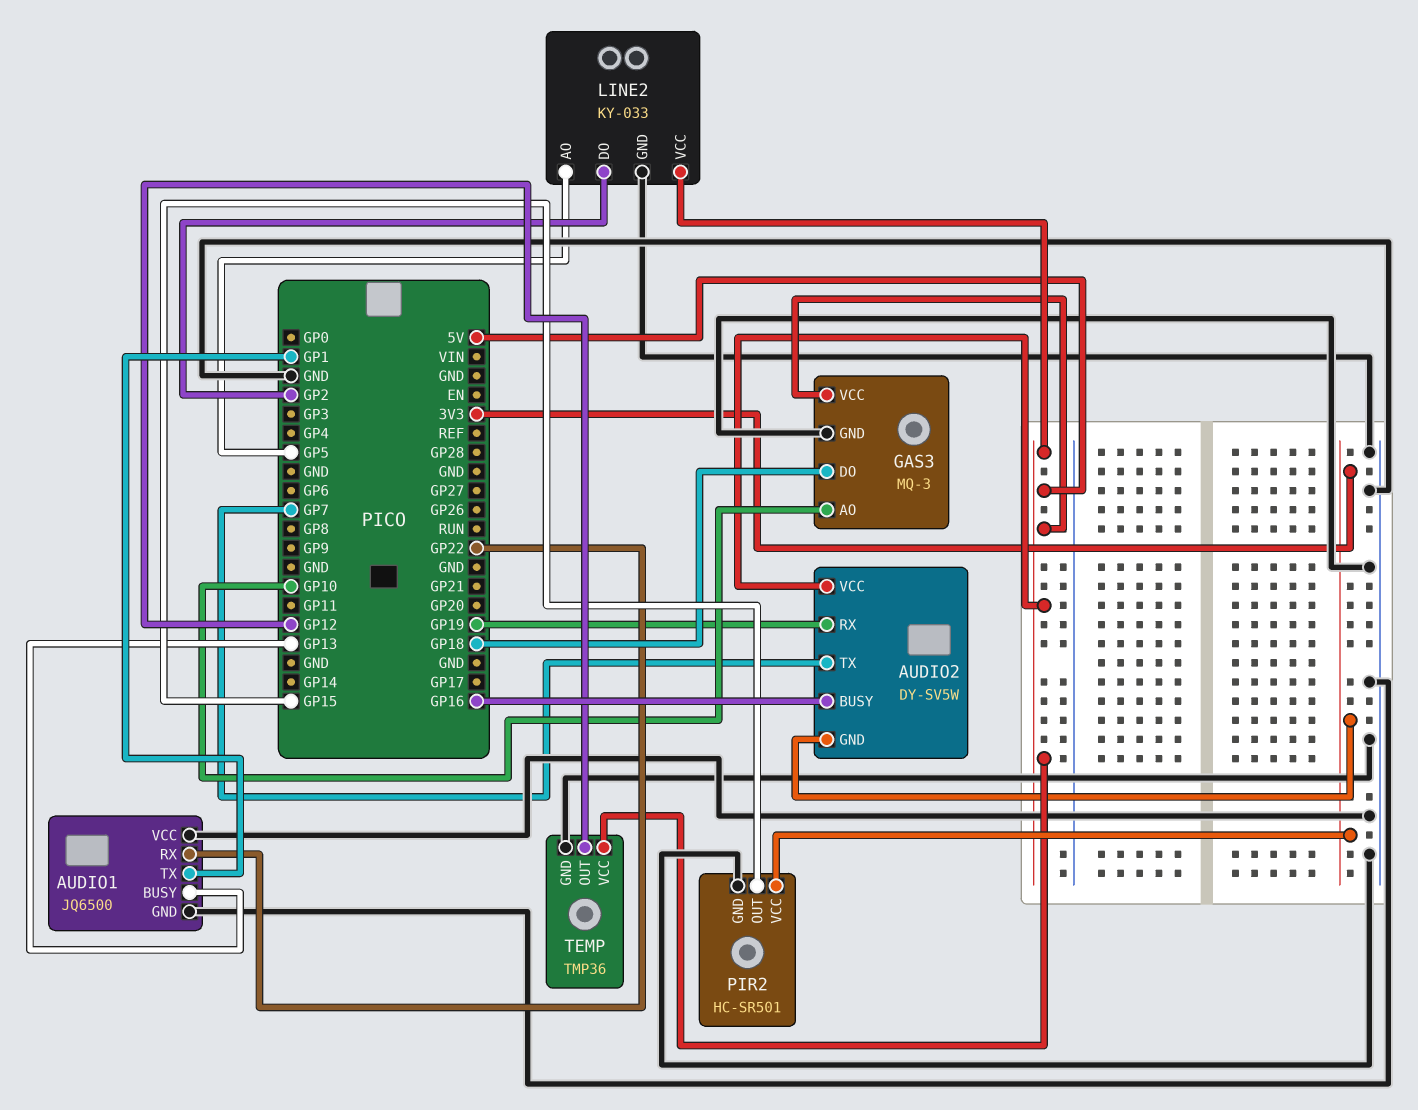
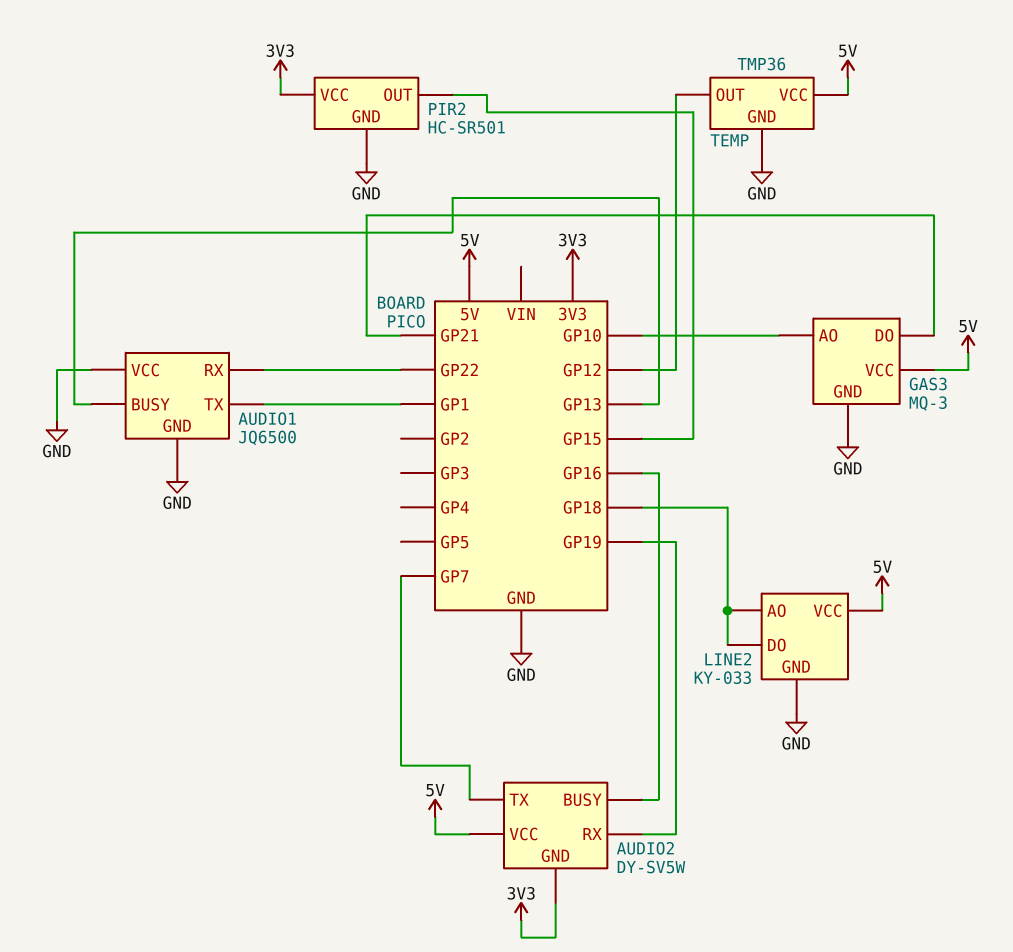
GAS3 pin DO: GP18 -> GP21
LINE2 pin AO: GP5 -> GP18
LINE2 pin DO: GP2 -> GP18

